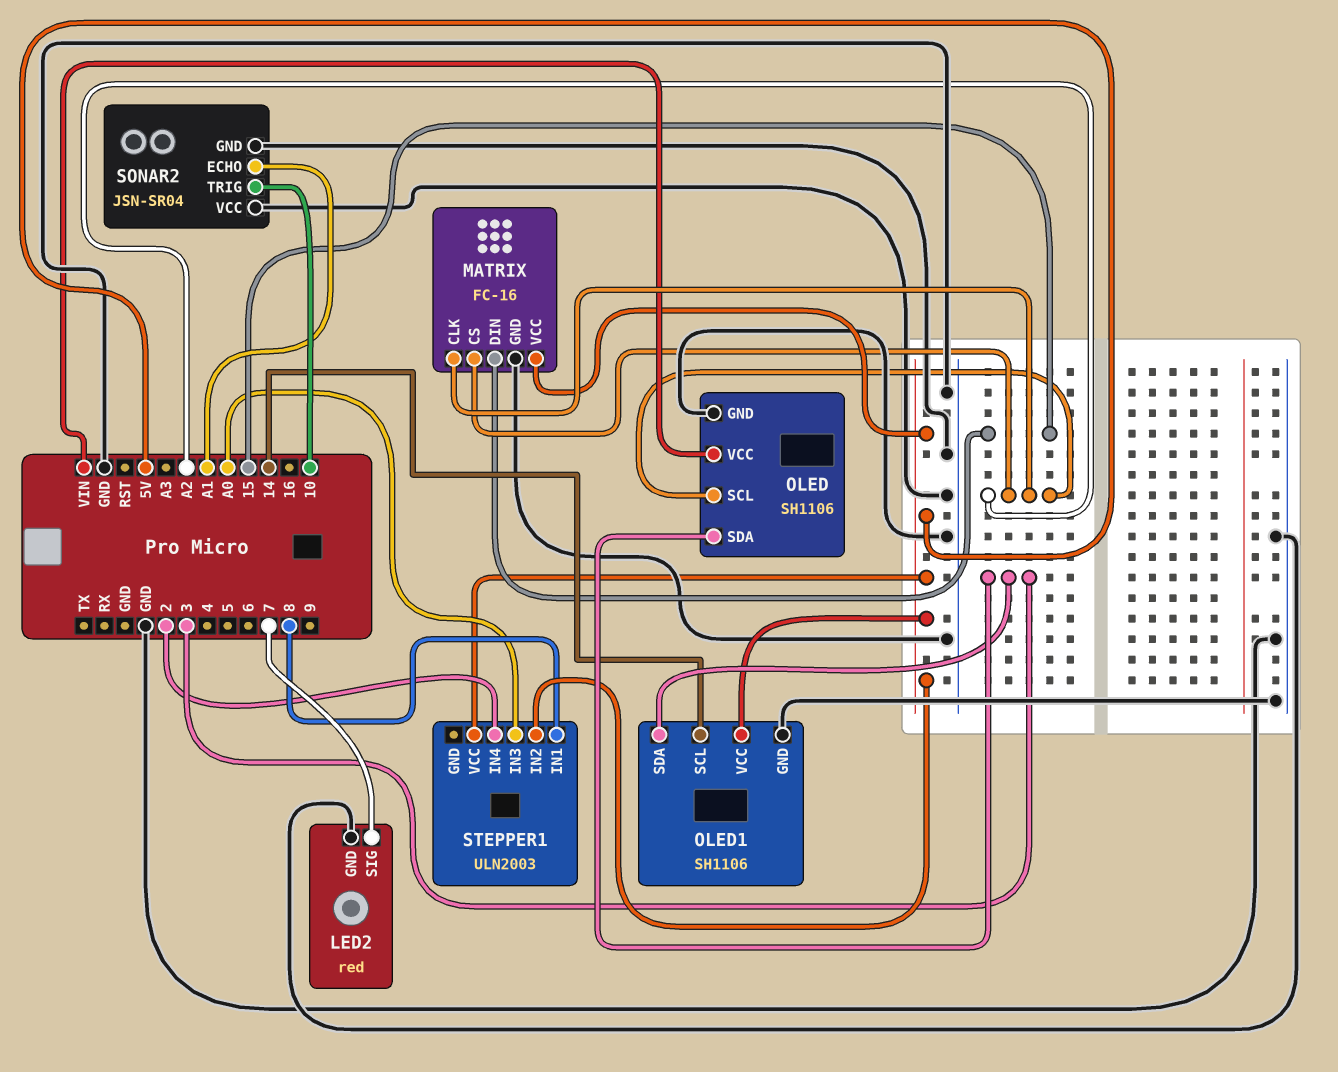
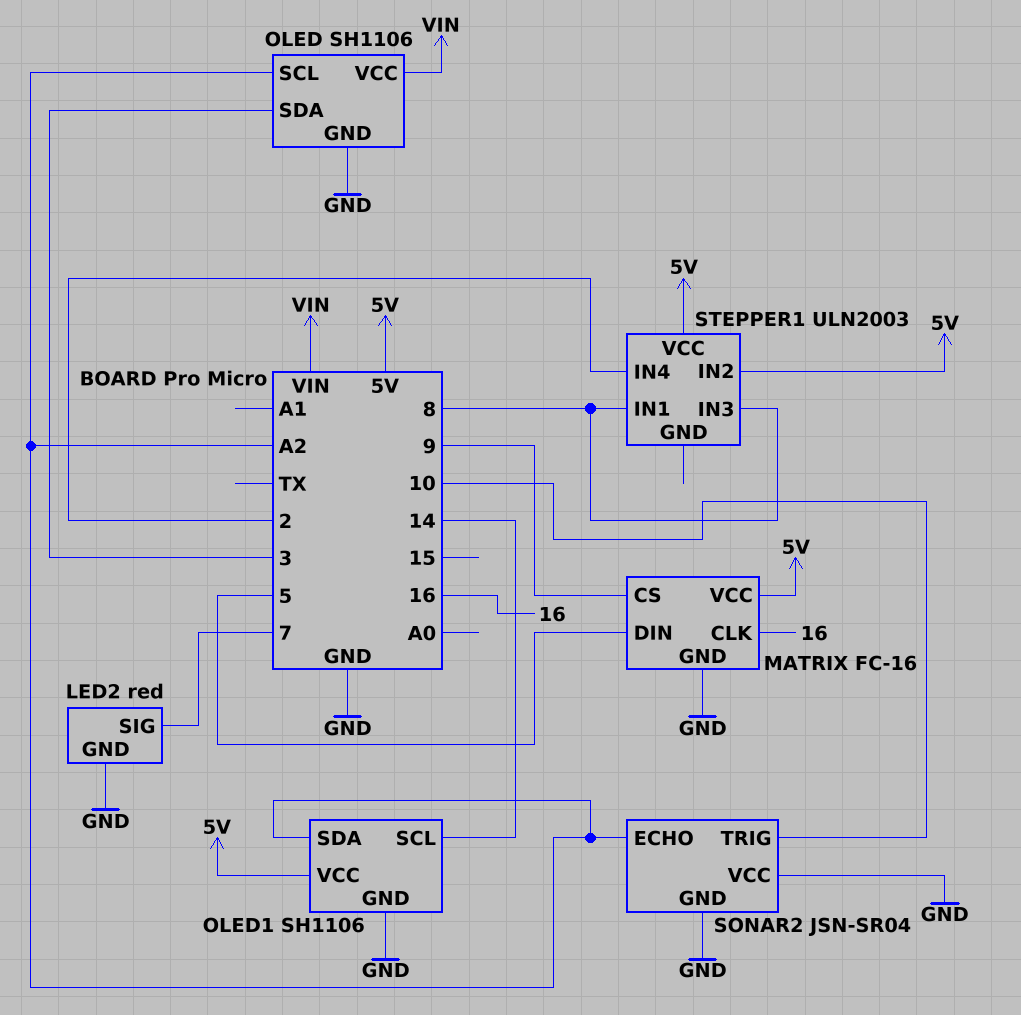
MATRIX pin CLK: A2 -> 16
MATRIX pin CS: A2 -> 9
MATRIX pin DIN: 15 -> 5
OLED1 pin SDA: 3 -> A2
SONAR2 pin ECHO: A1 -> A2
STEPPER1 pin IN3: A0 -> 8

